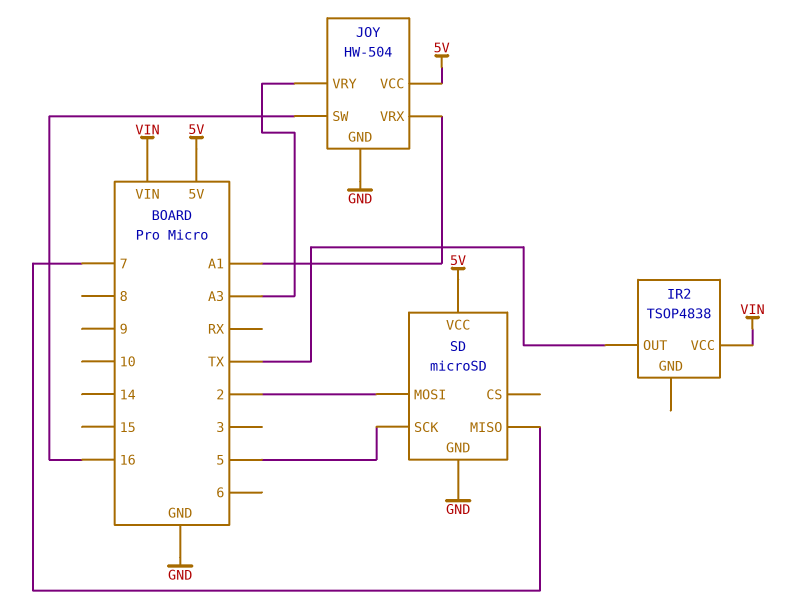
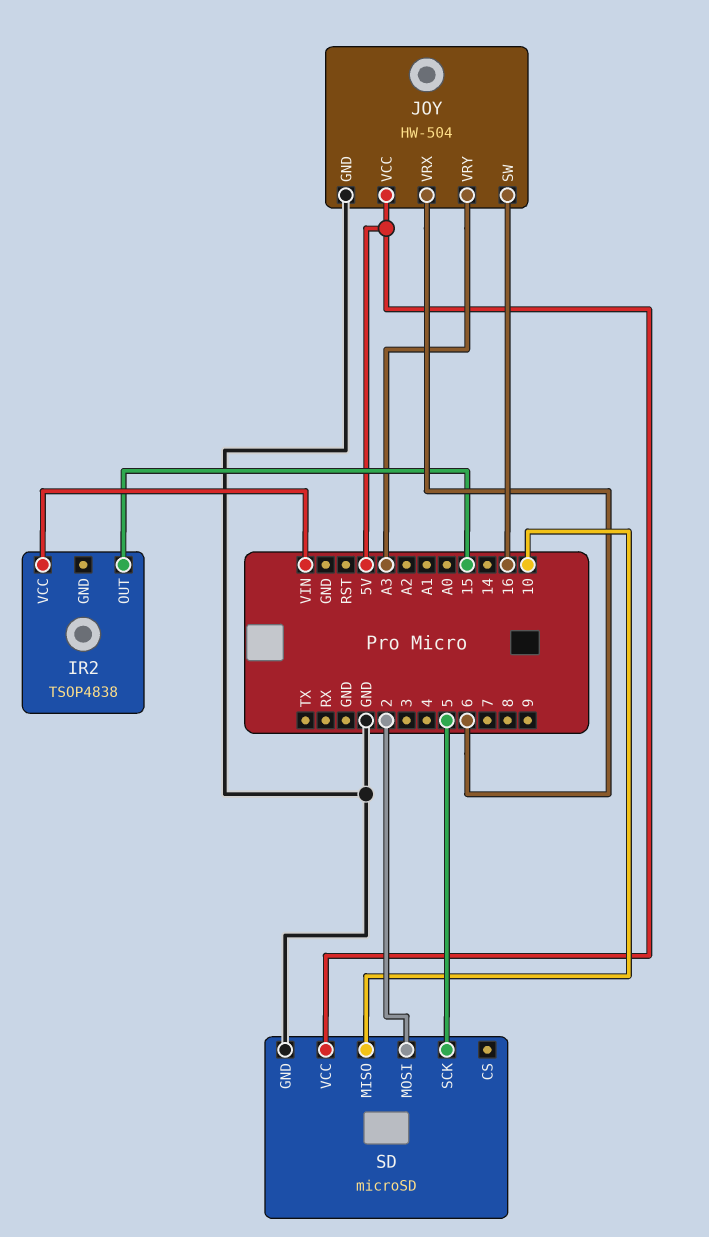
IR2 pin OUT: TX -> 15
JOY pin VRX: A1 -> 6
SD pin MISO: 7 -> 10

